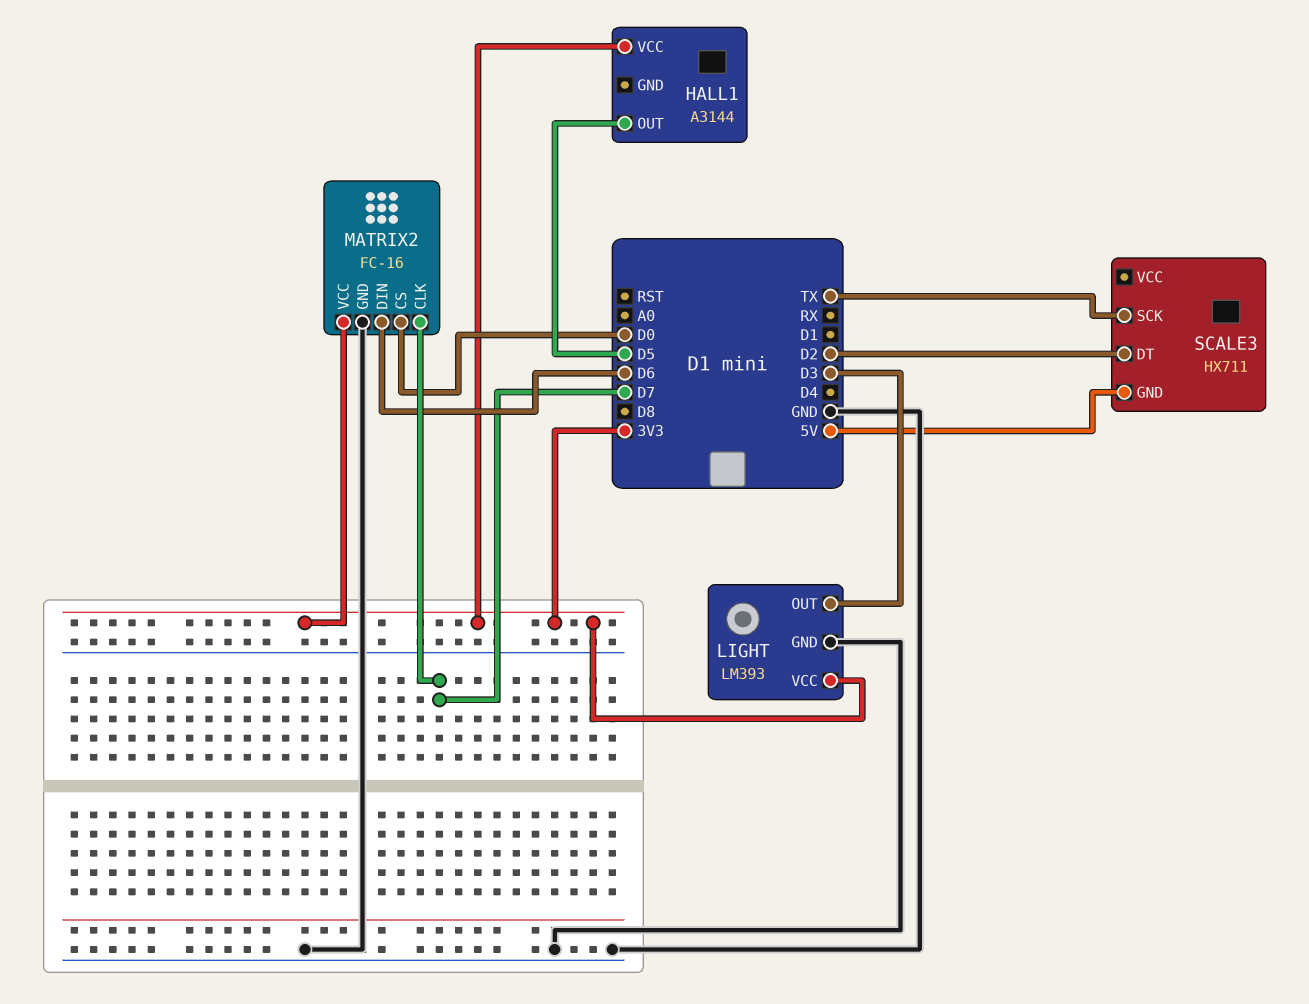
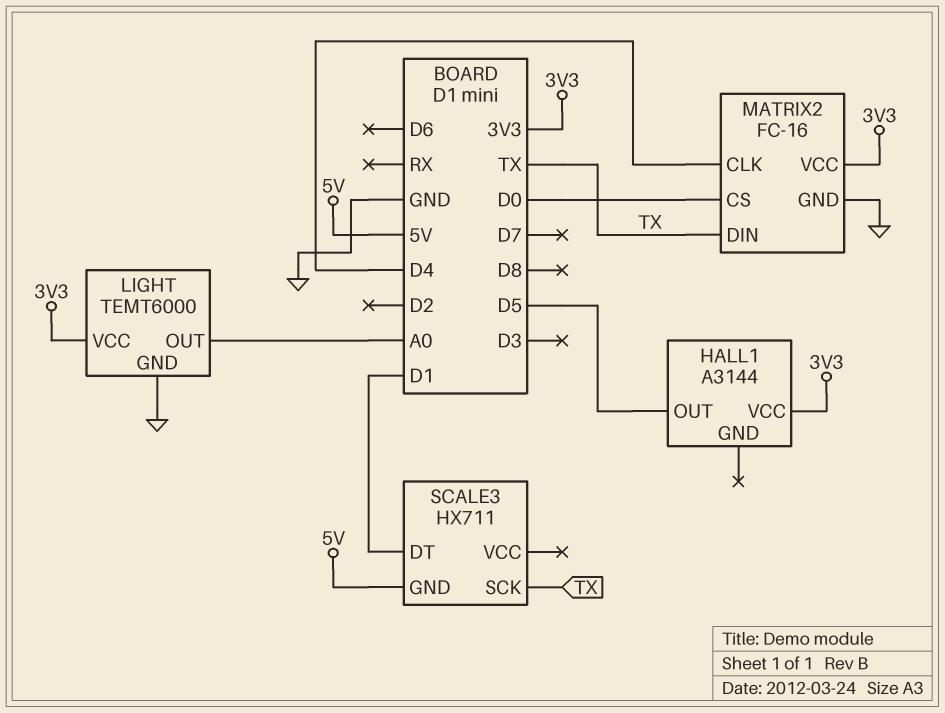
LIGHT: LM393 -> TEMT6000
LIGHT pin OUT: D3 -> A0
MATRIX2 pin CLK: D7 -> D4
MATRIX2 pin DIN: D6 -> TX
SCALE3 pin DT: D2 -> D1

